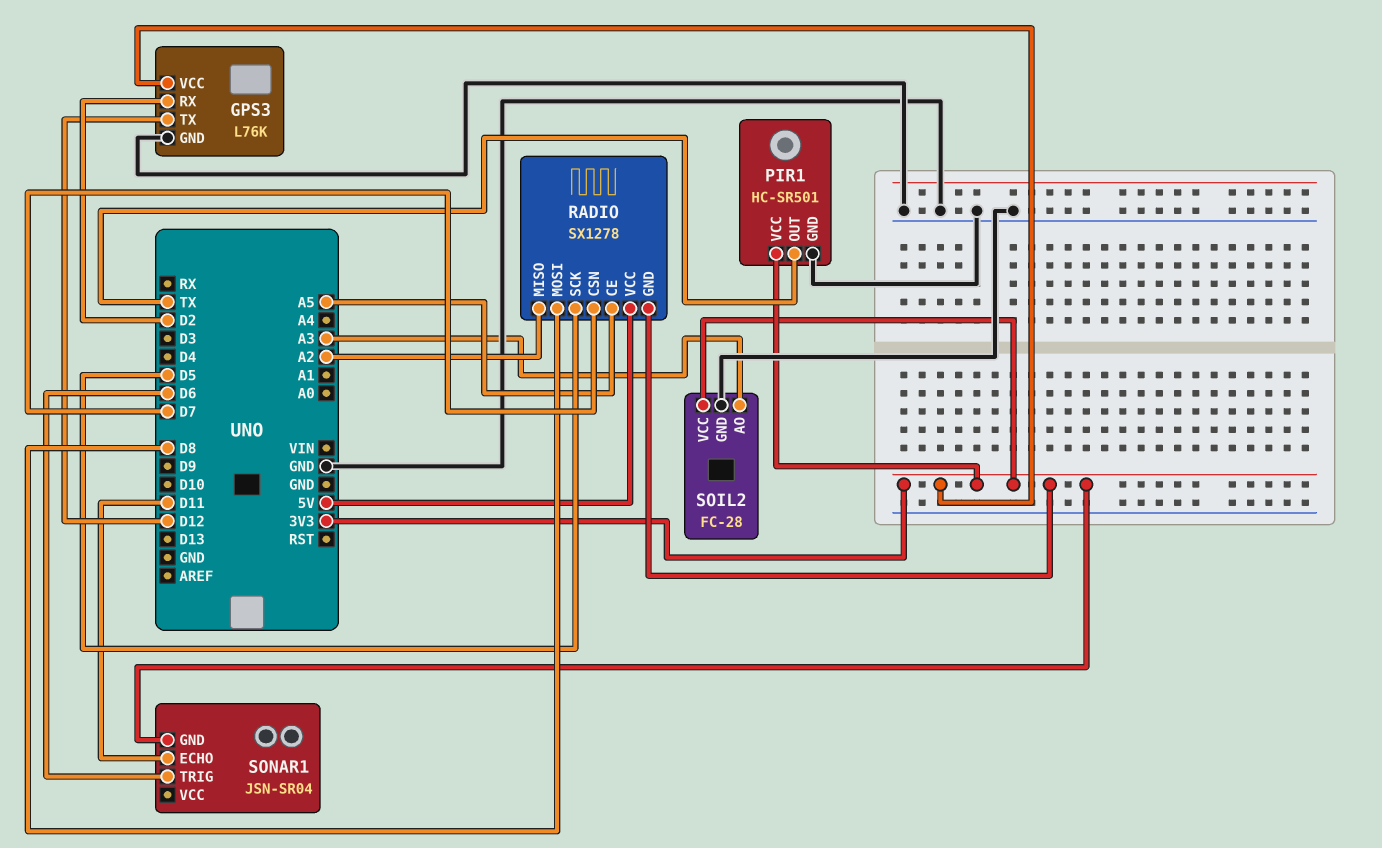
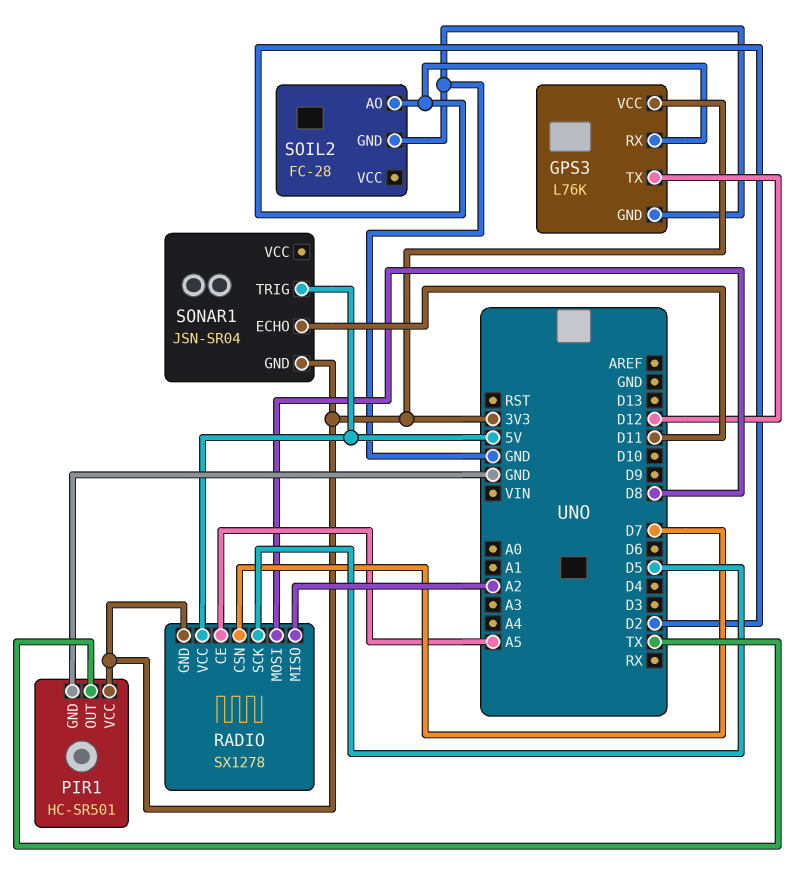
SOIL2 pin AO: A3 -> D2
SOIL2 pin VCC: 3V3 -> none
SONAR1 pin TRIG: D6 -> 5V

